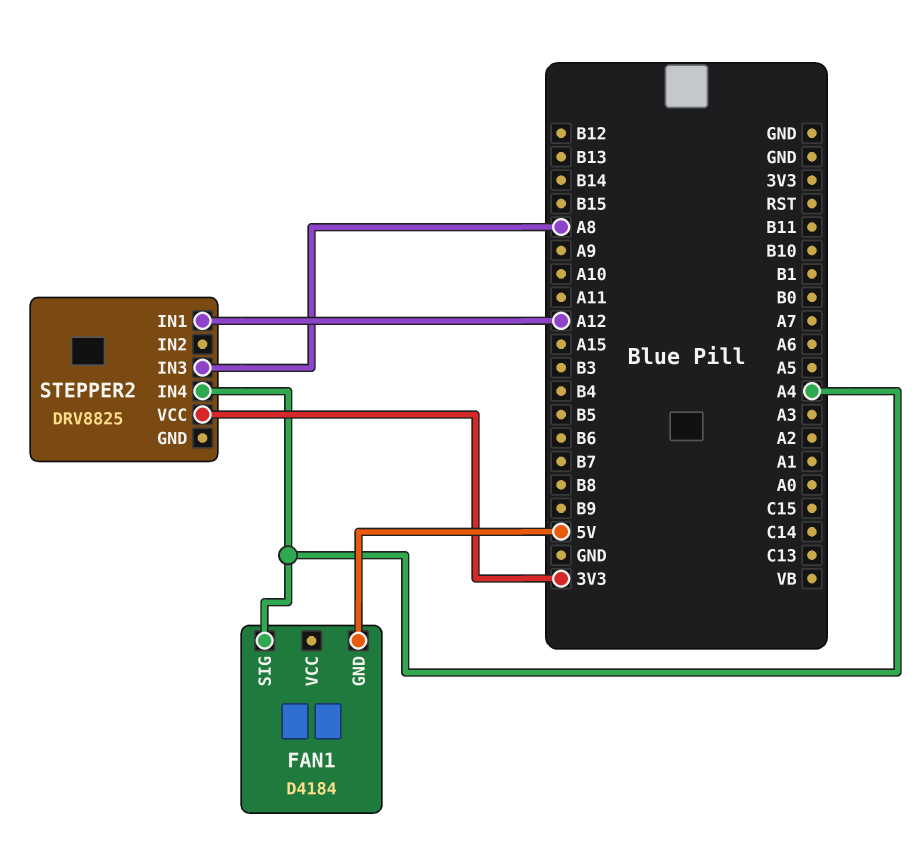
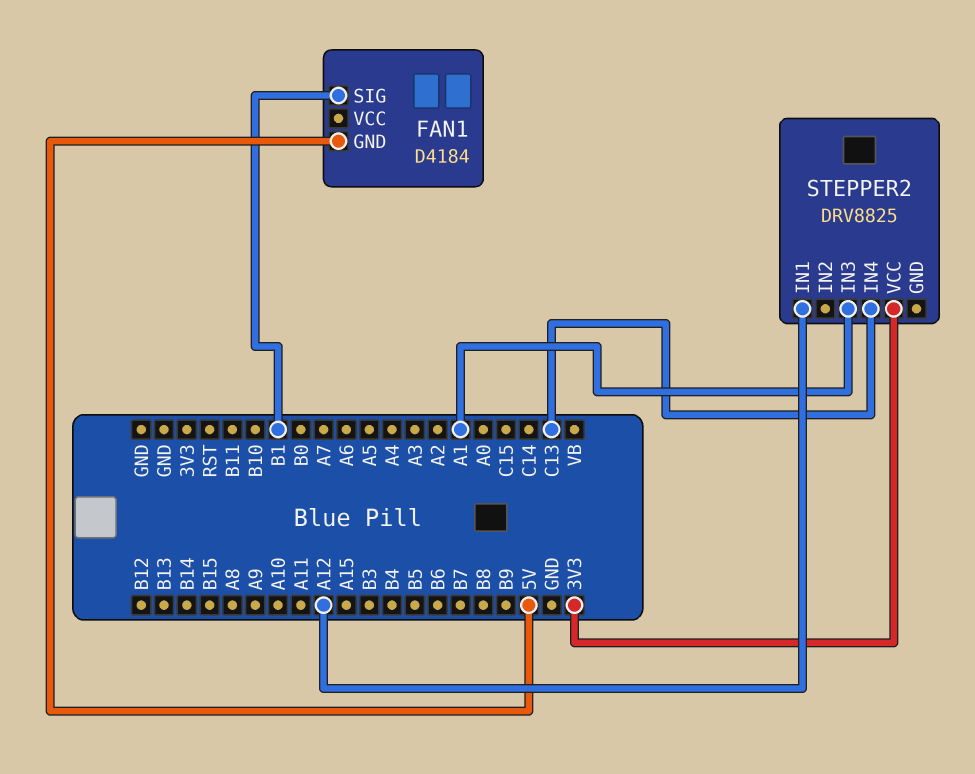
FAN1 pin SIG: A4 -> B1
STEPPER2 pin IN3: A8 -> A1
STEPPER2 pin IN4: A4 -> C13

